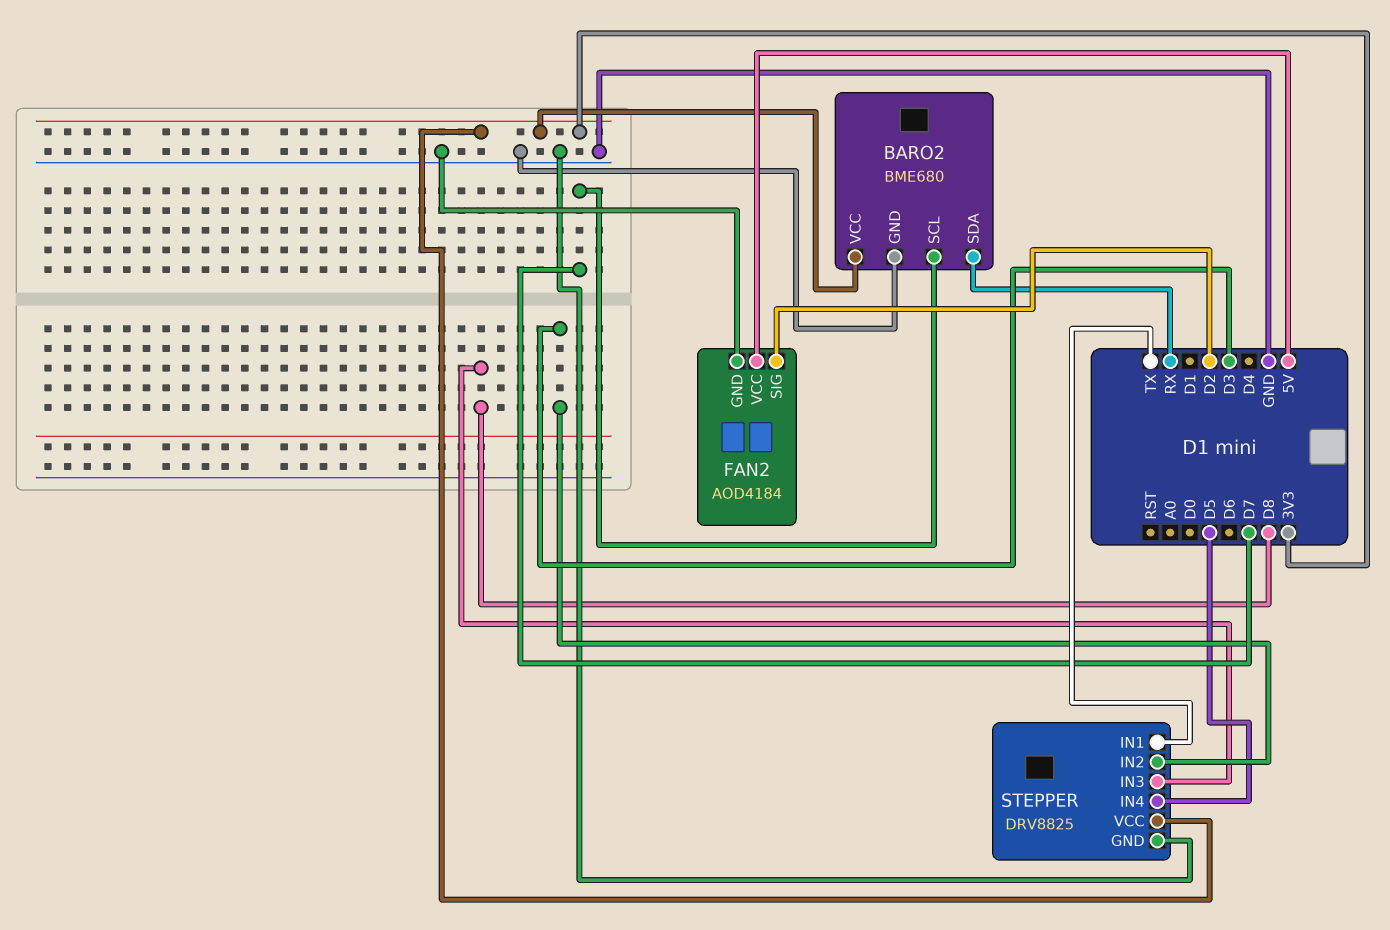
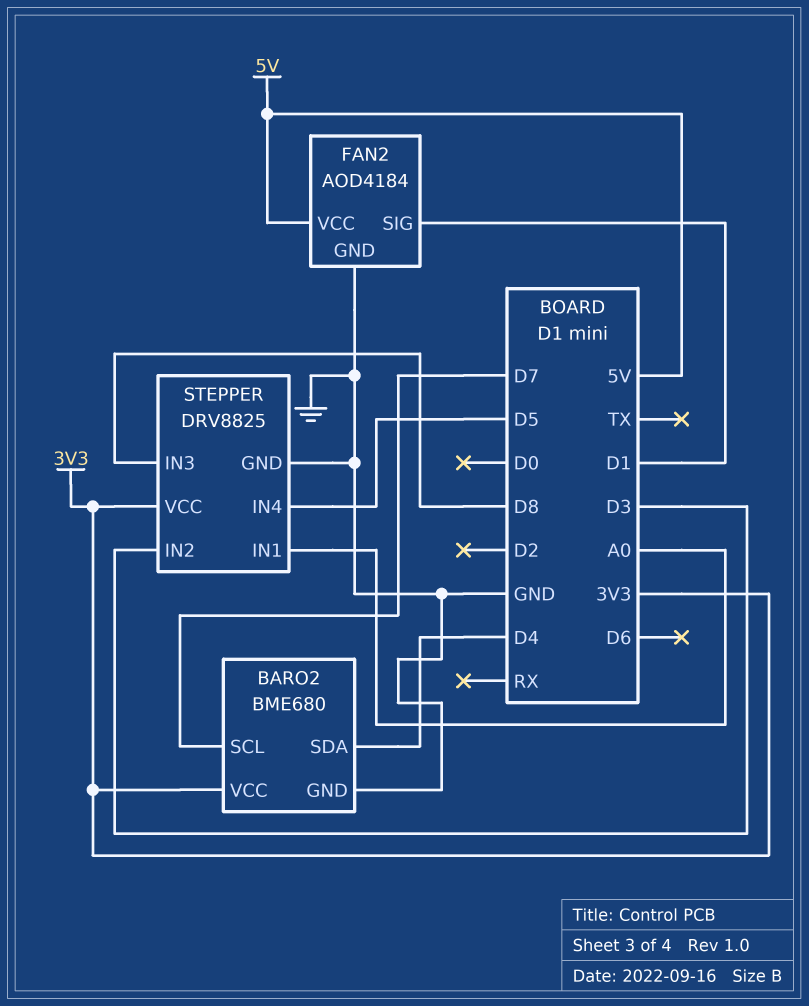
BARO2 pin SDA: RX -> D4
FAN2 pin SIG: D2 -> D1
STEPPER pin IN1: TX -> A0

